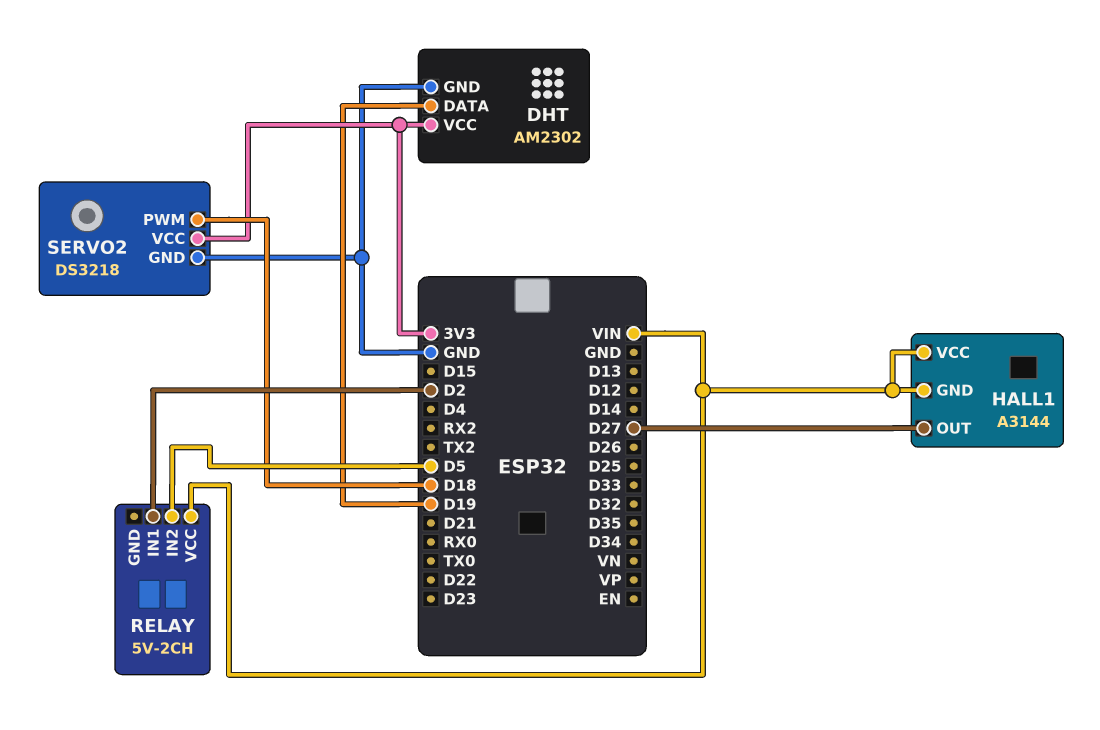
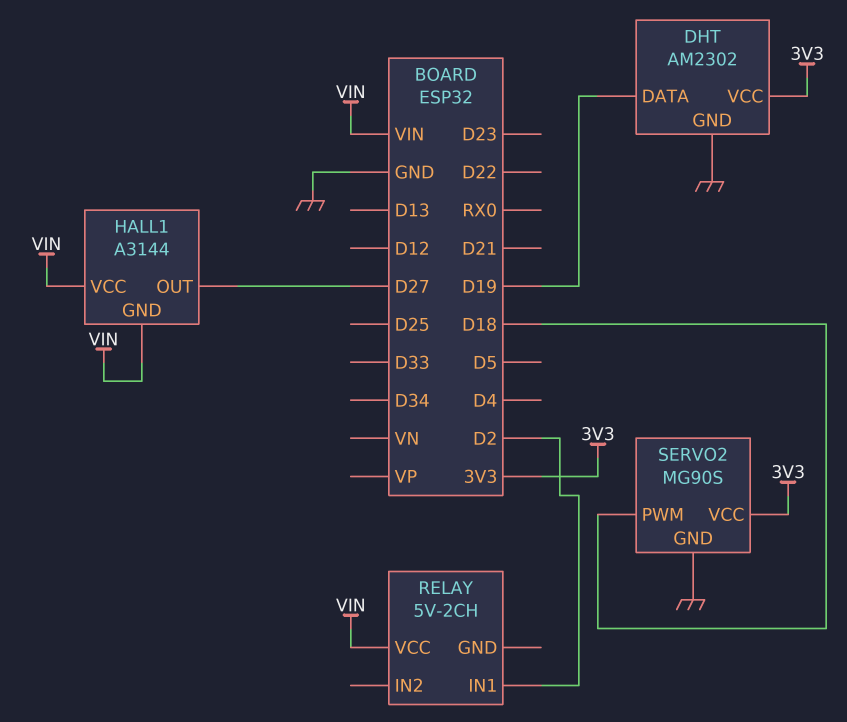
RELAY pin IN2: D5 -> none
SERVO2: DS3218 -> MG90S

